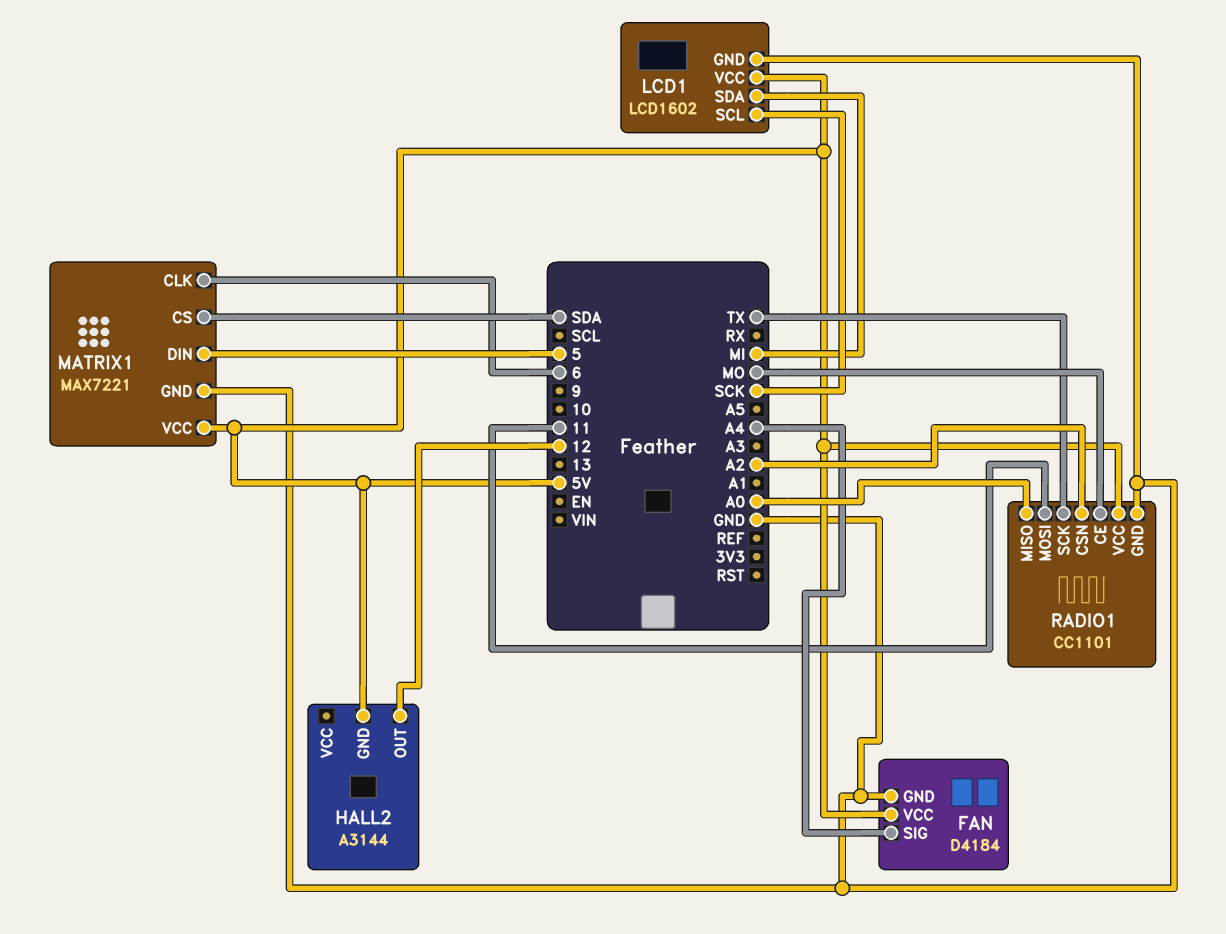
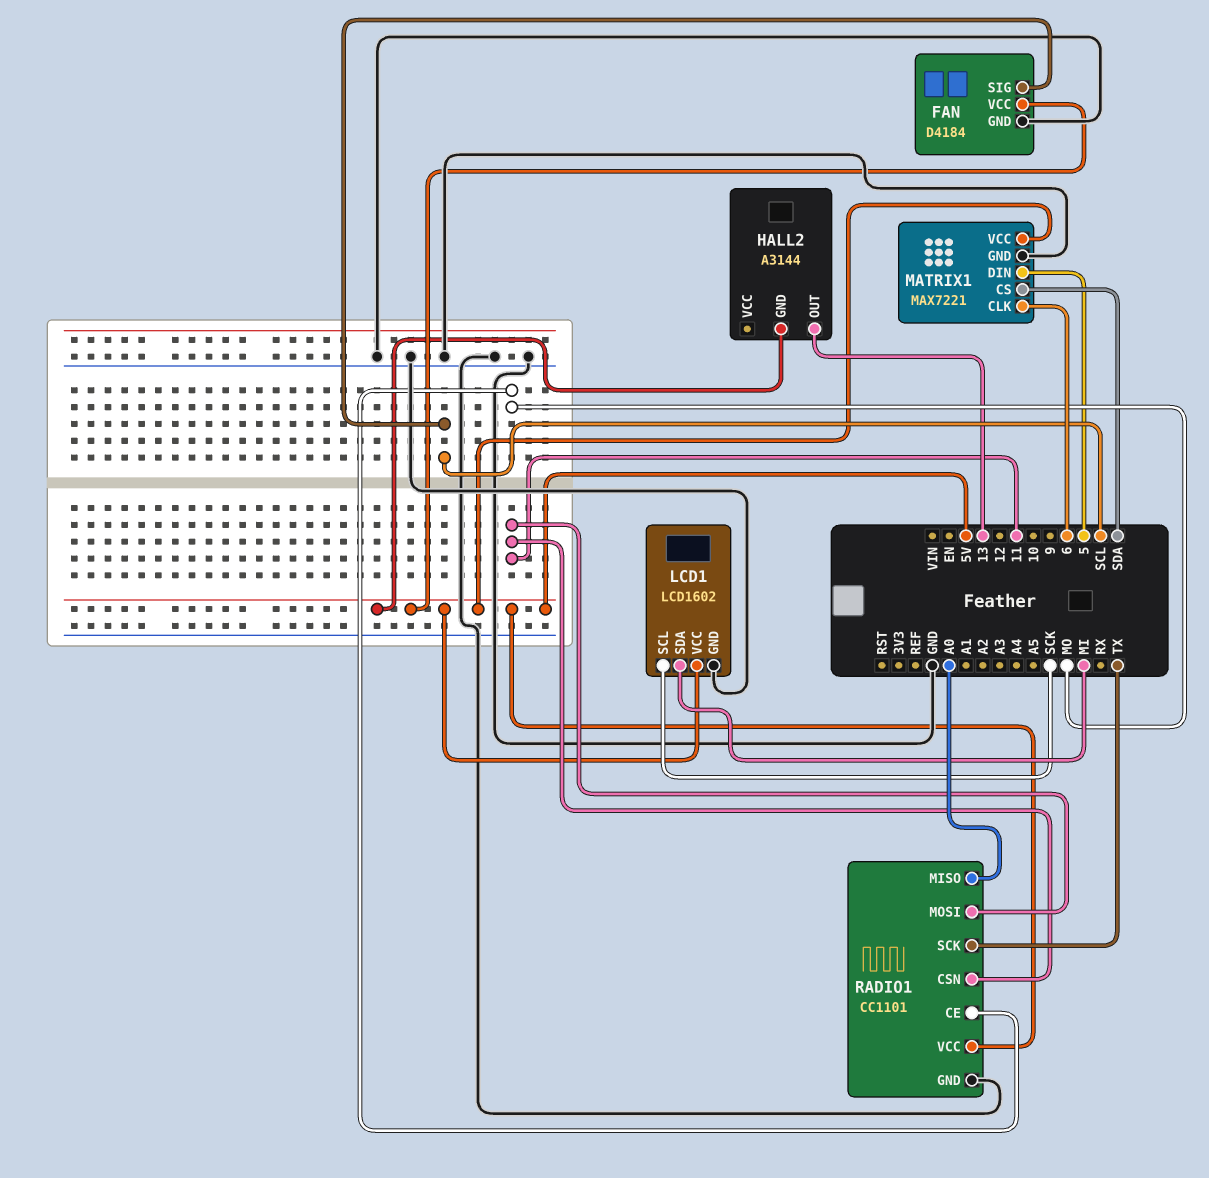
FAN pin SIG: A4 -> SCL
HALL2 pin OUT: 12 -> 13
RADIO1 pin CSN: A2 -> 11

